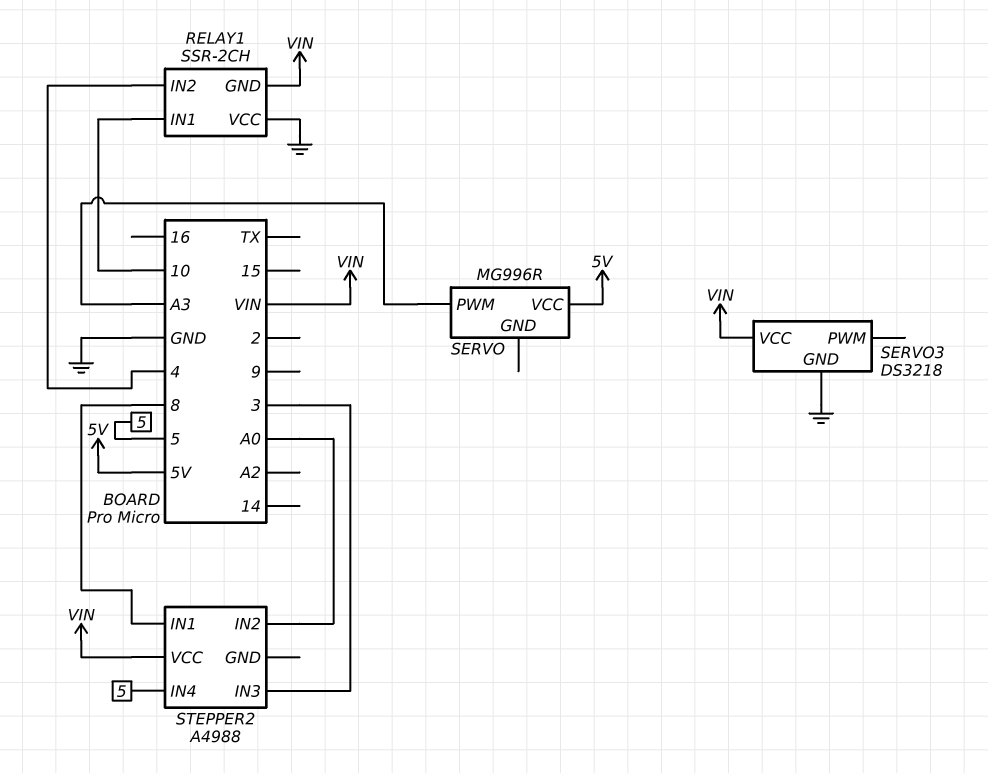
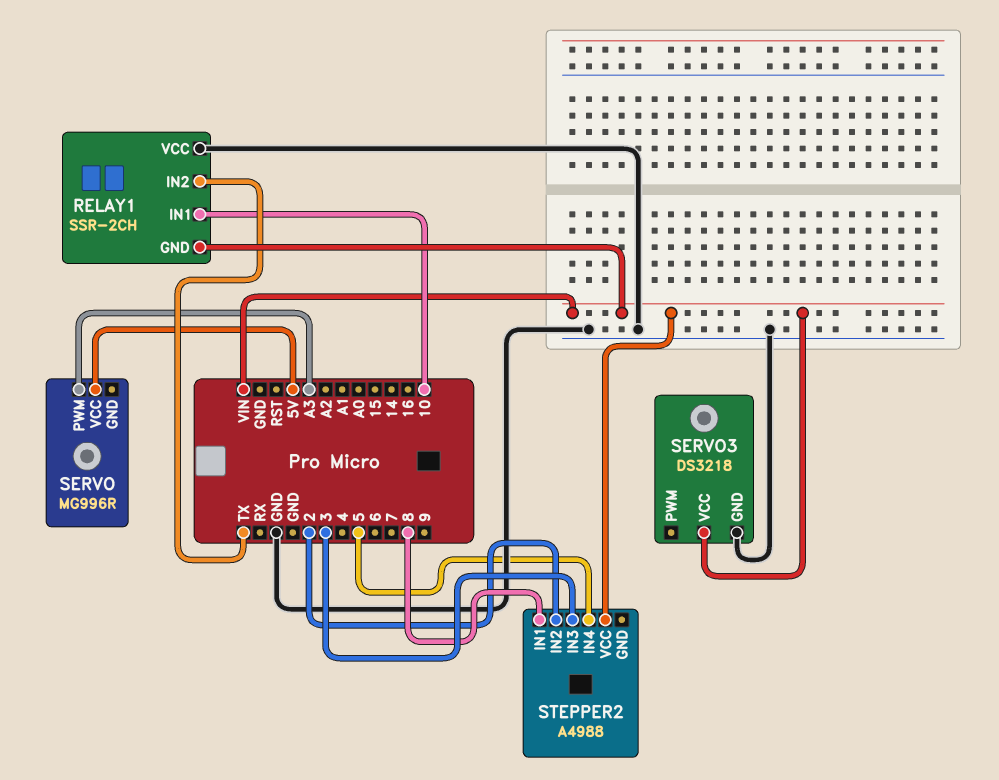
RELAY1 pin IN2: 4 -> TX
STEPPER2 pin IN2: A0 -> 2

